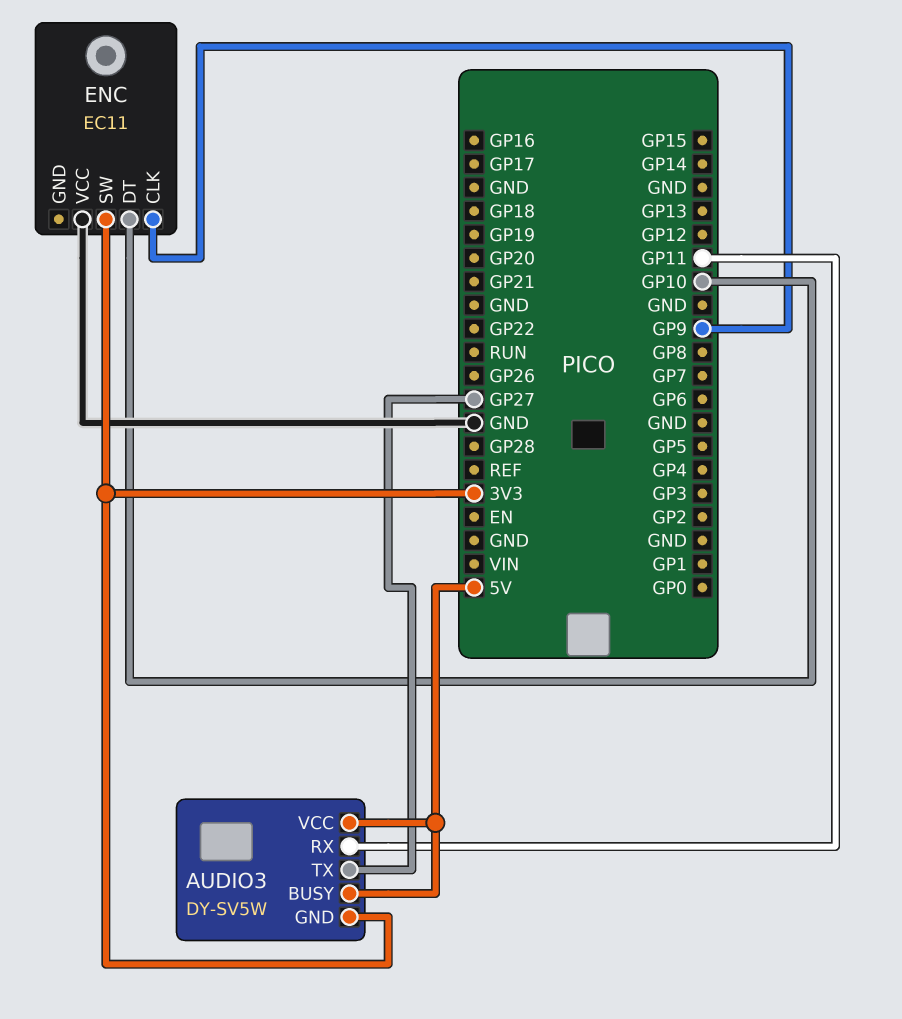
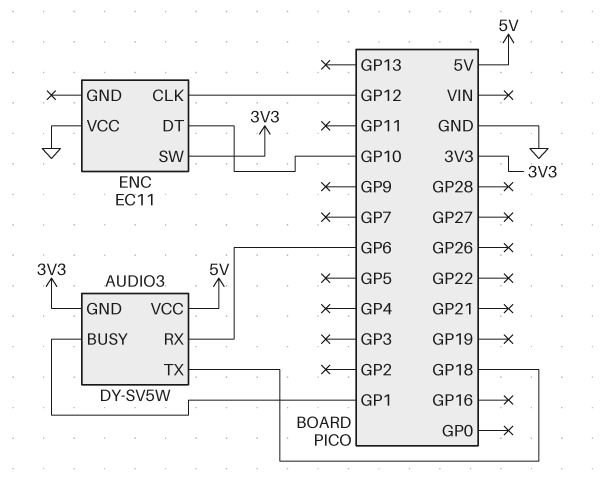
AUDIO3 pin BUSY: 5V -> GP1
AUDIO3 pin RX: GP11 -> GP6
AUDIO3 pin TX: GP27 -> GP18
ENC pin CLK: GP9 -> GP12

